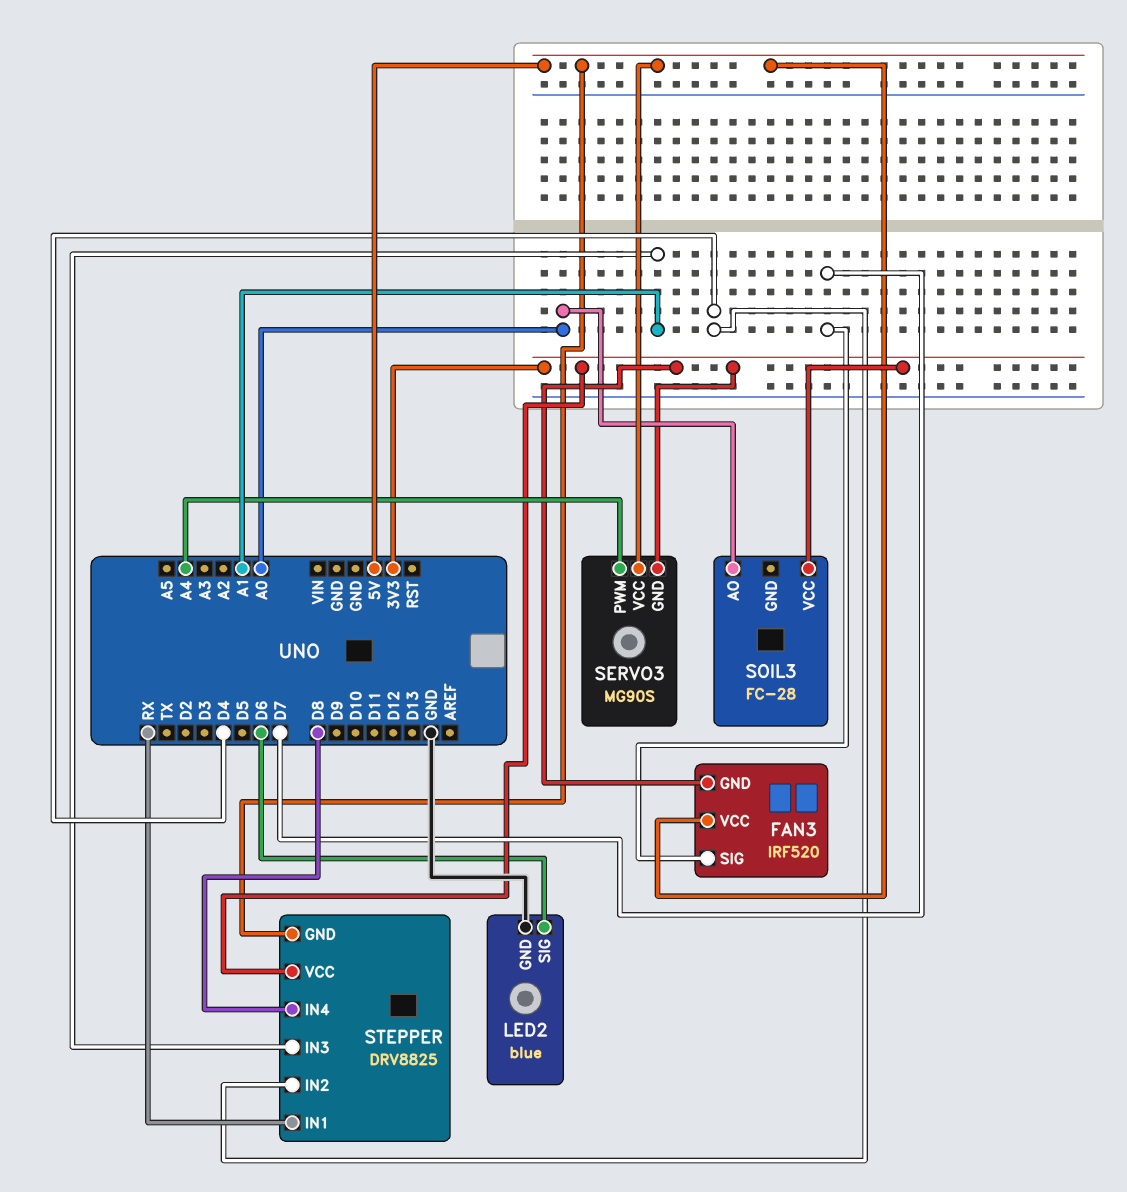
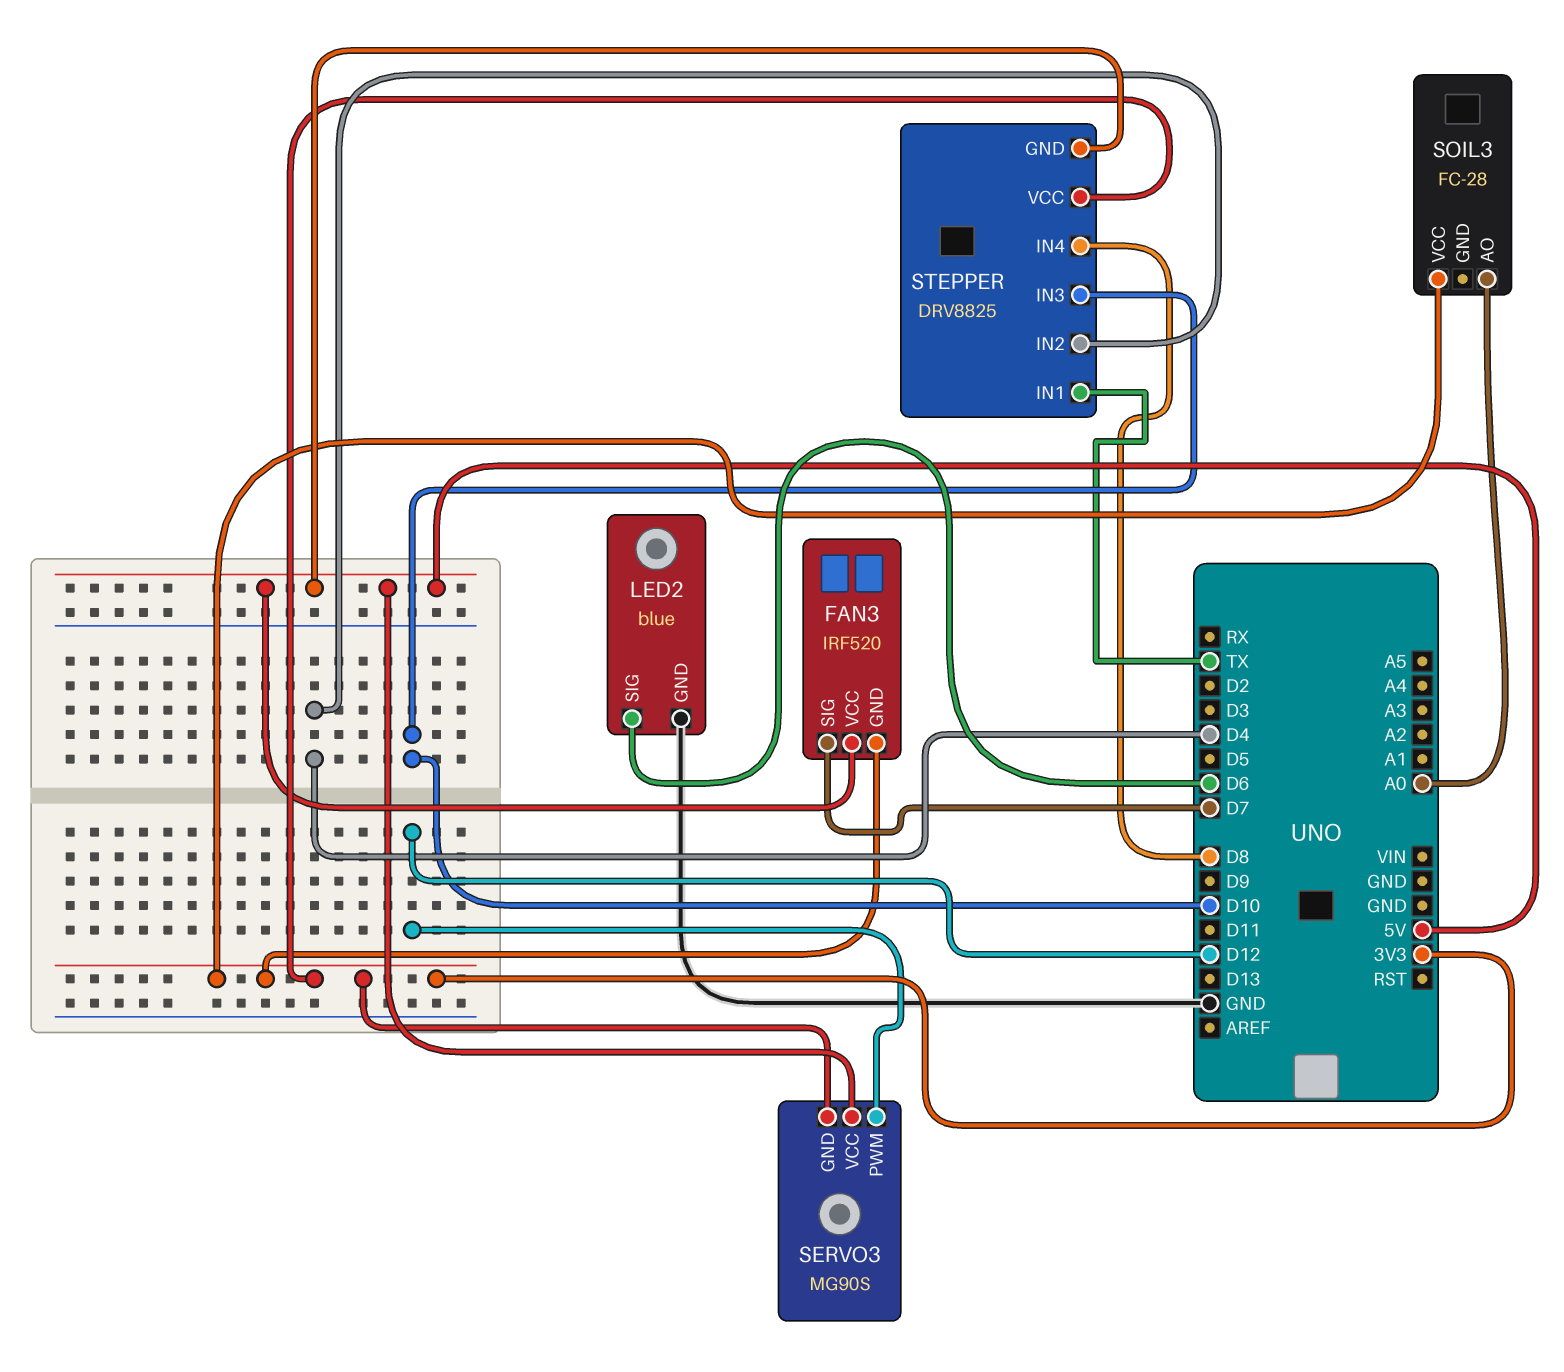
SERVO3 pin PWM: A4 -> D12
STEPPER pin IN1: RX -> TX
STEPPER pin IN3: A1 -> D10

